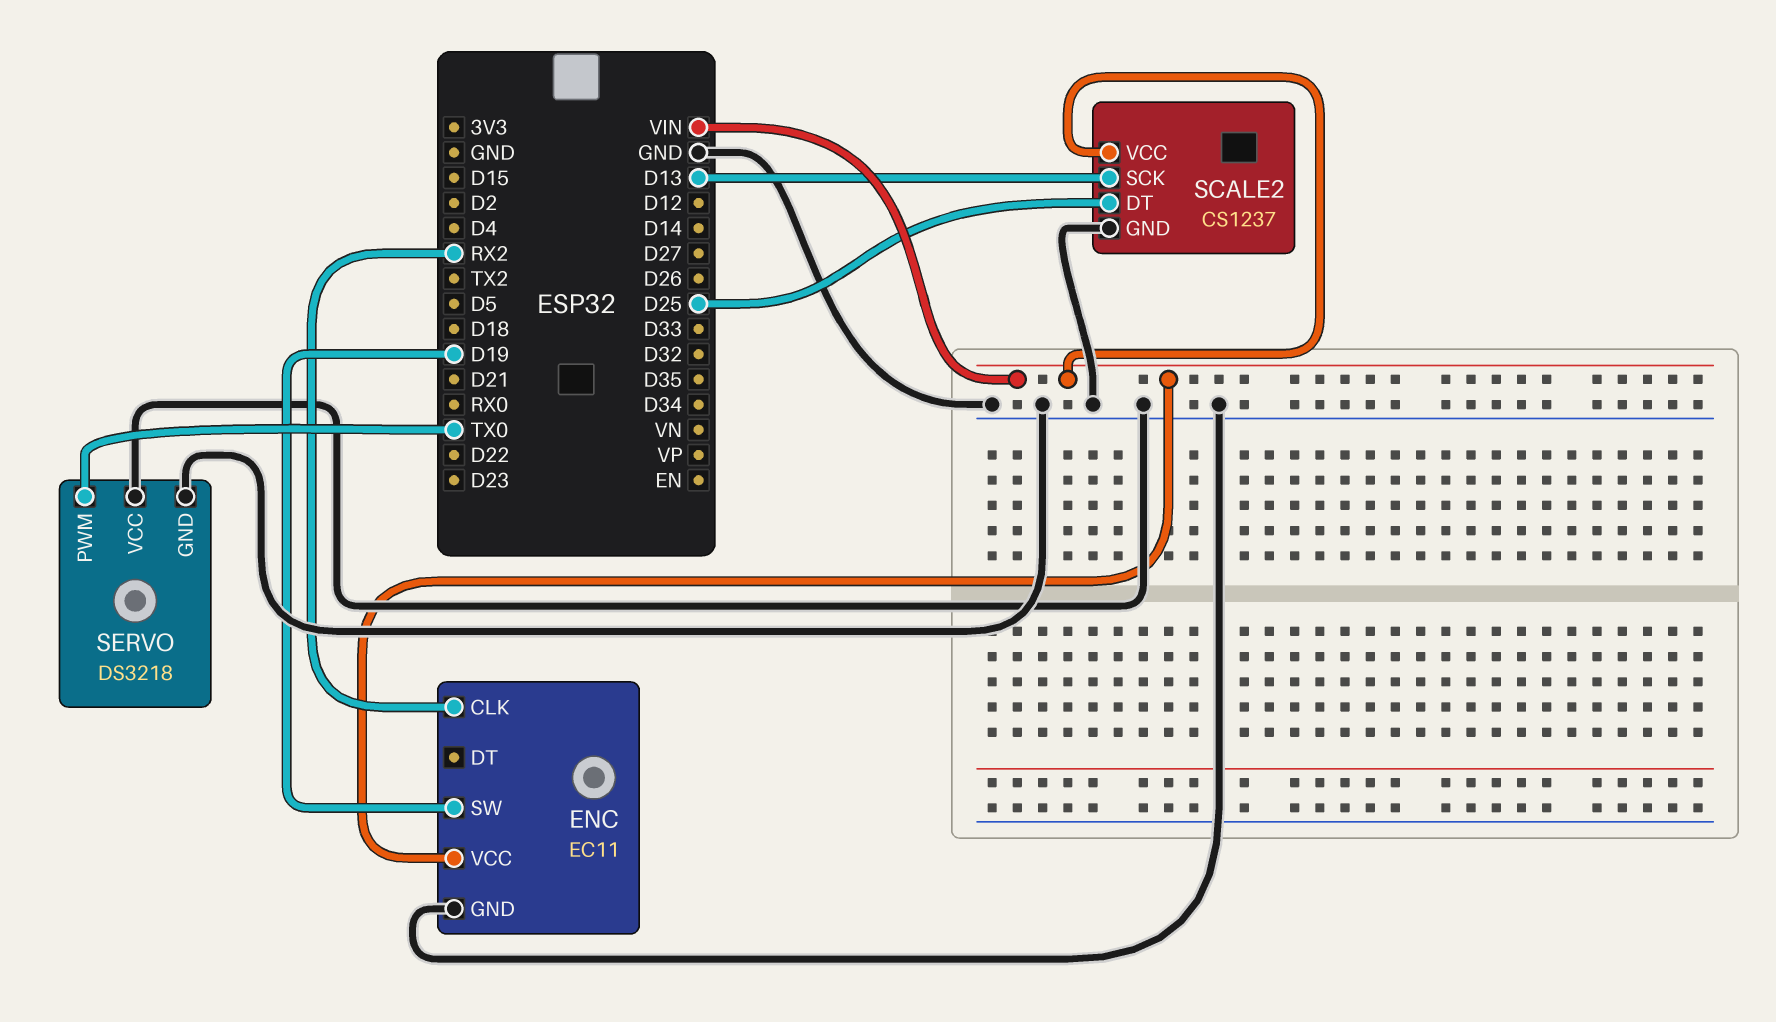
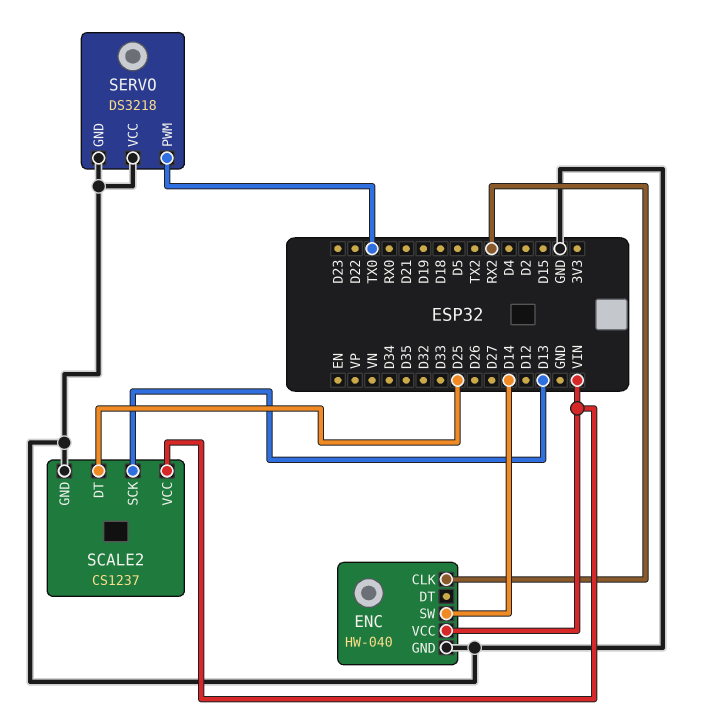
ENC: EC11 -> HW-040
ENC pin SW: D19 -> D14

